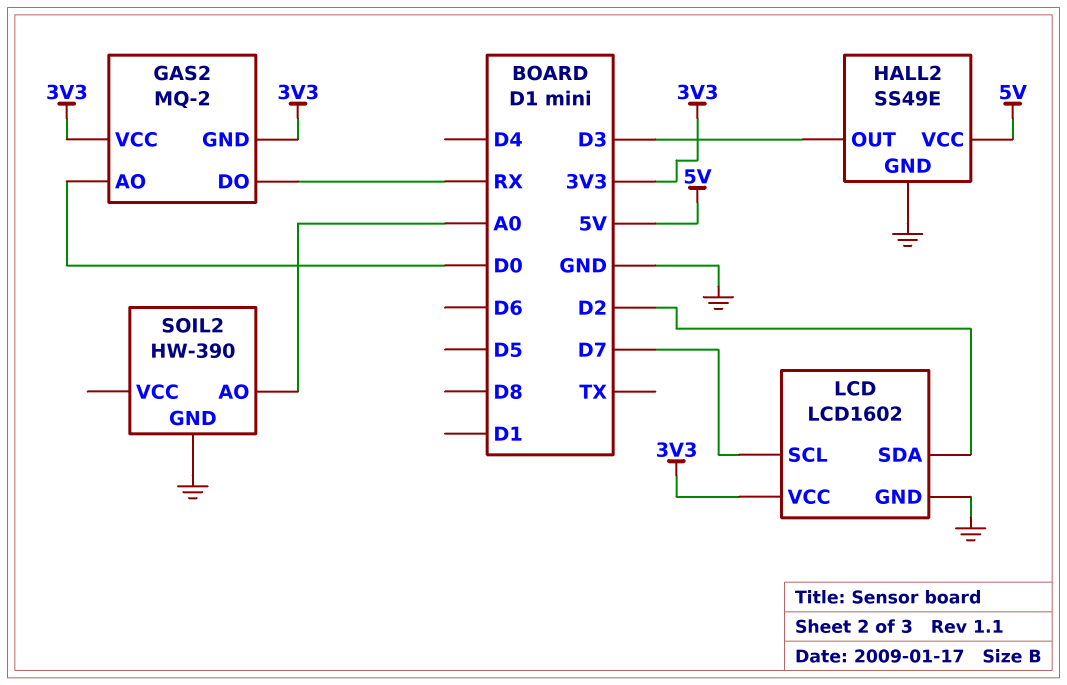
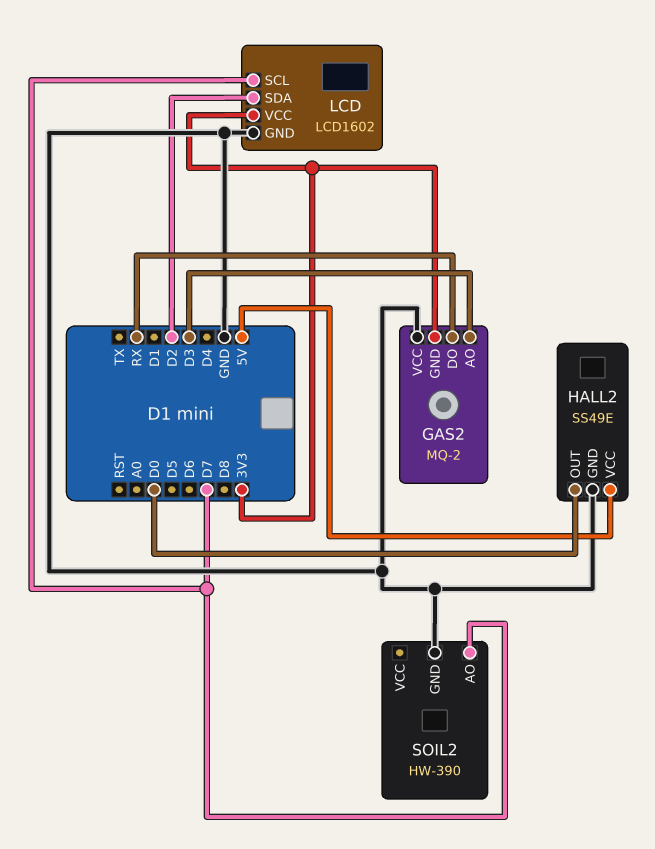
GAS2 pin AO: D0 -> D3
GAS2 pin VCC: 3V3 -> GND
HALL2 pin OUT: D3 -> D0
SOIL2 pin AO: A0 -> D7

